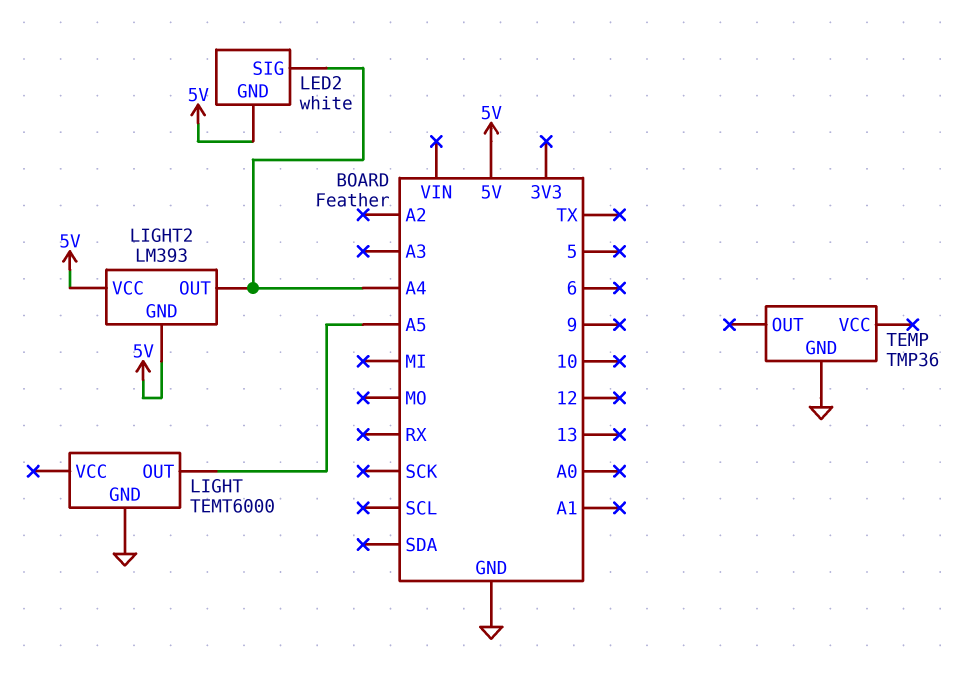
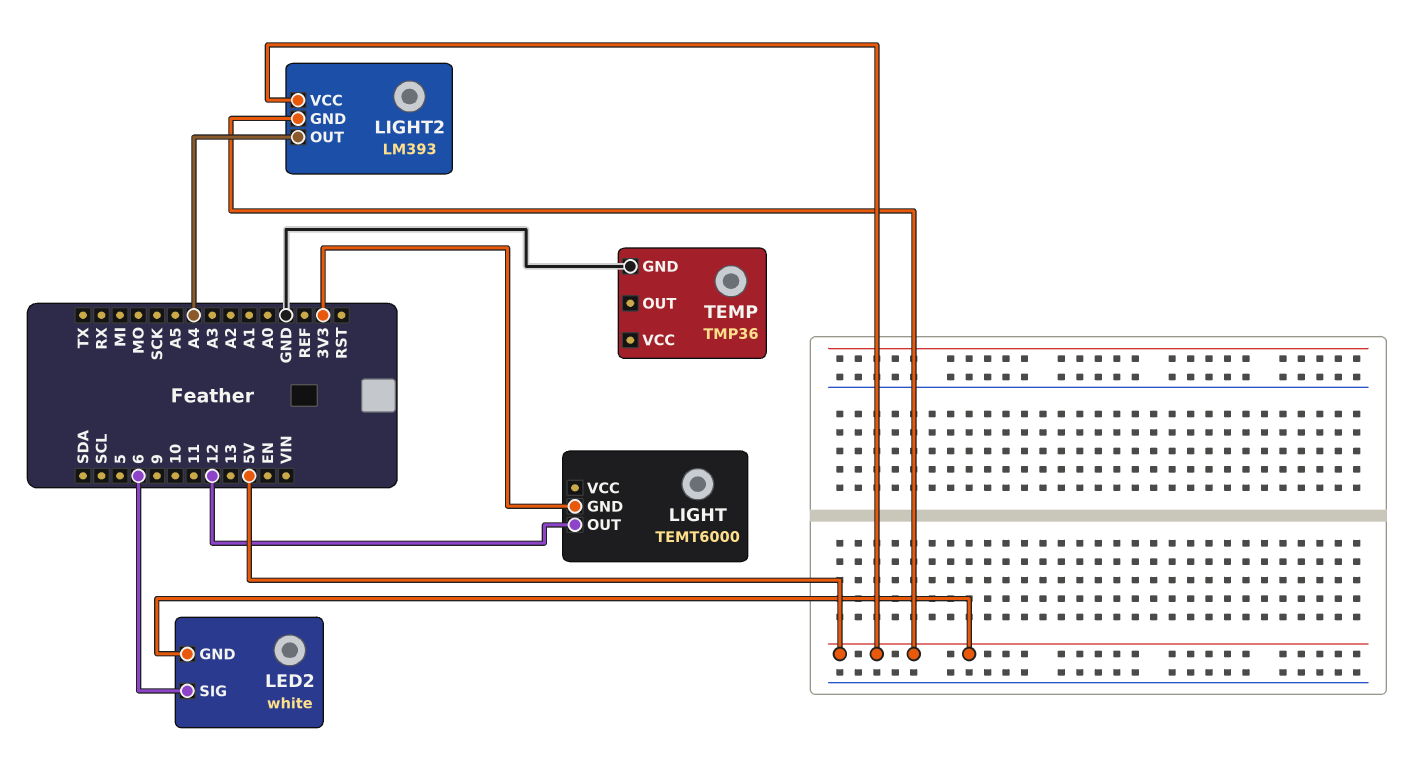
LED2 pin SIG: A4 -> 6
LIGHT pin GND: GND -> 3V3
LIGHT pin OUT: A5 -> 12

